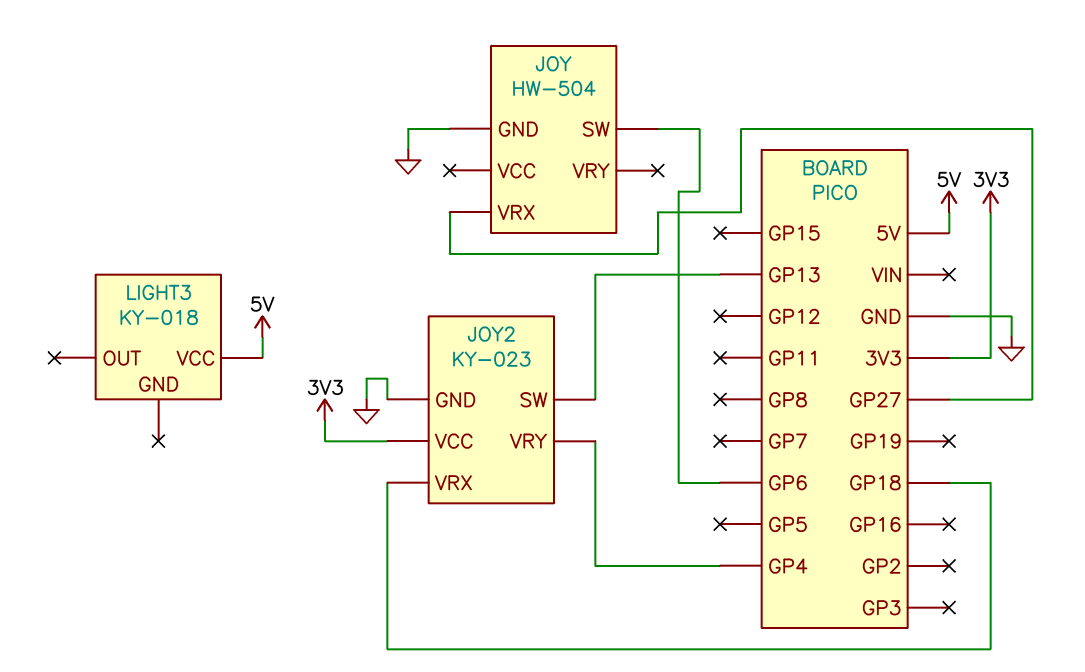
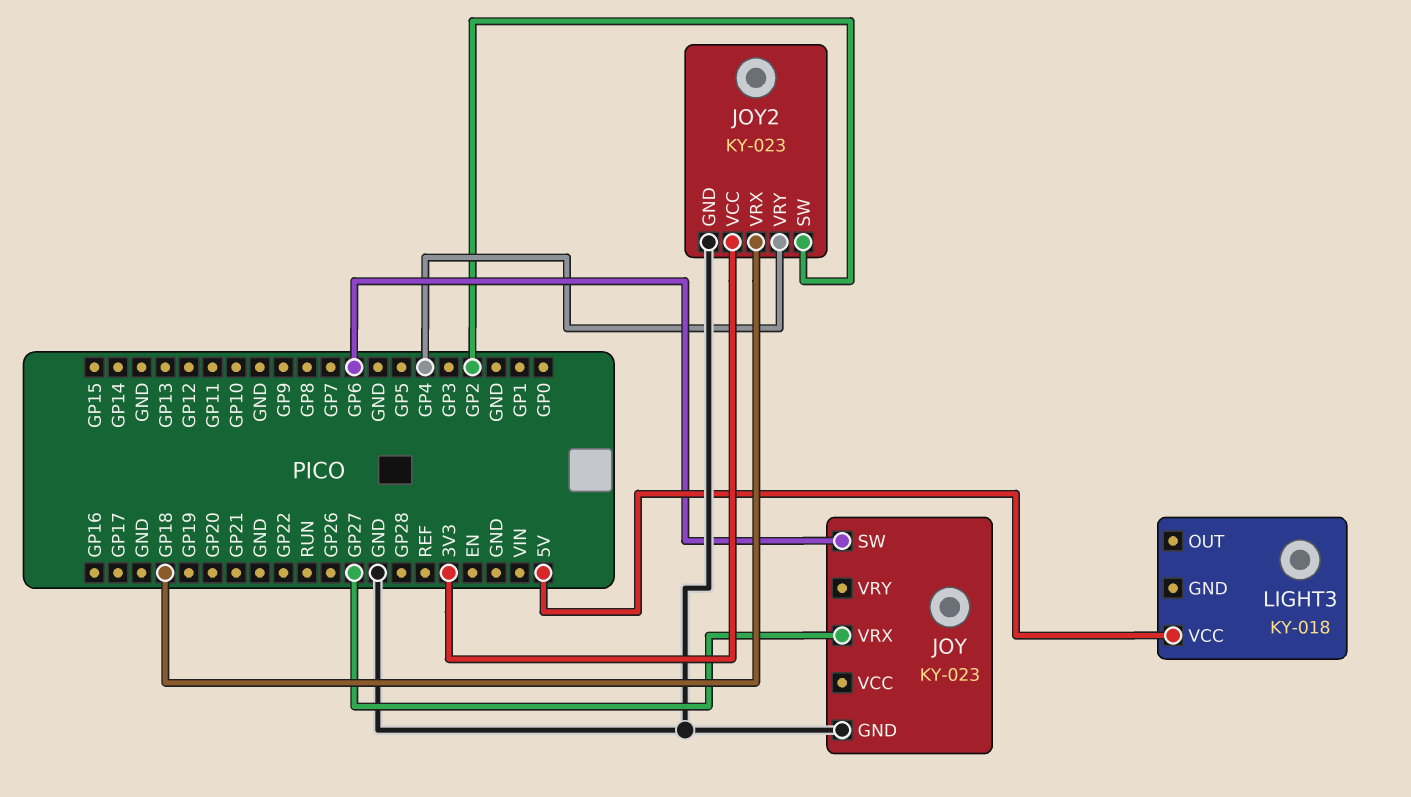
JOY: HW-504 -> KY-023
JOY2 pin SW: GP13 -> GP2

